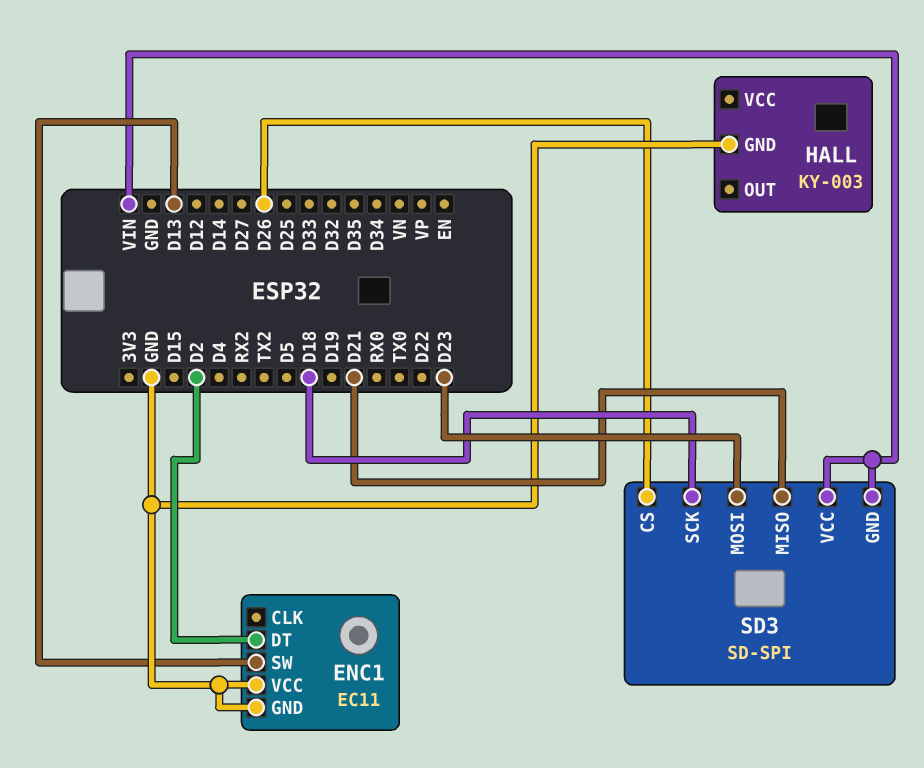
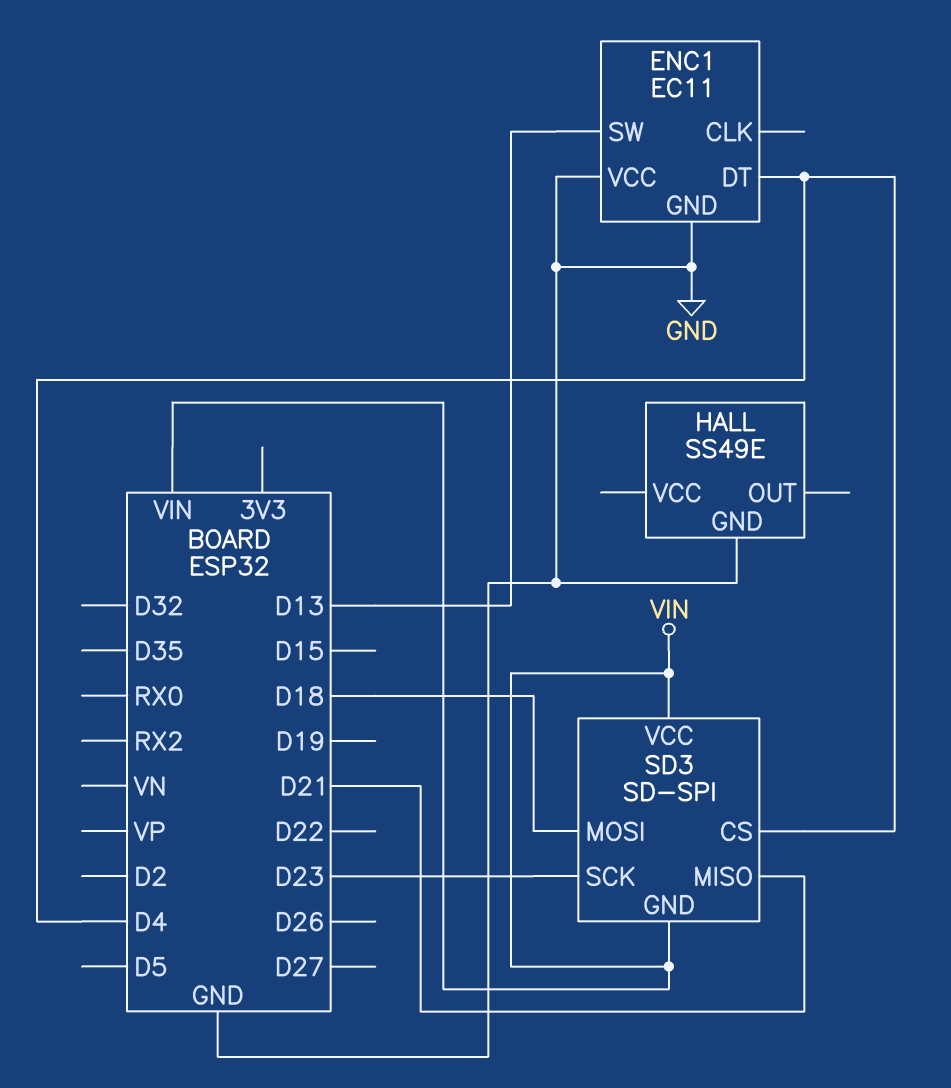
ENC1 pin DT: D2 -> D4
HALL: KY-003 -> SS49E
SD3 pin CS: D26 -> D4
SD3 pin MOSI: D23 -> D18
SD3 pin SCK: D18 -> D23

